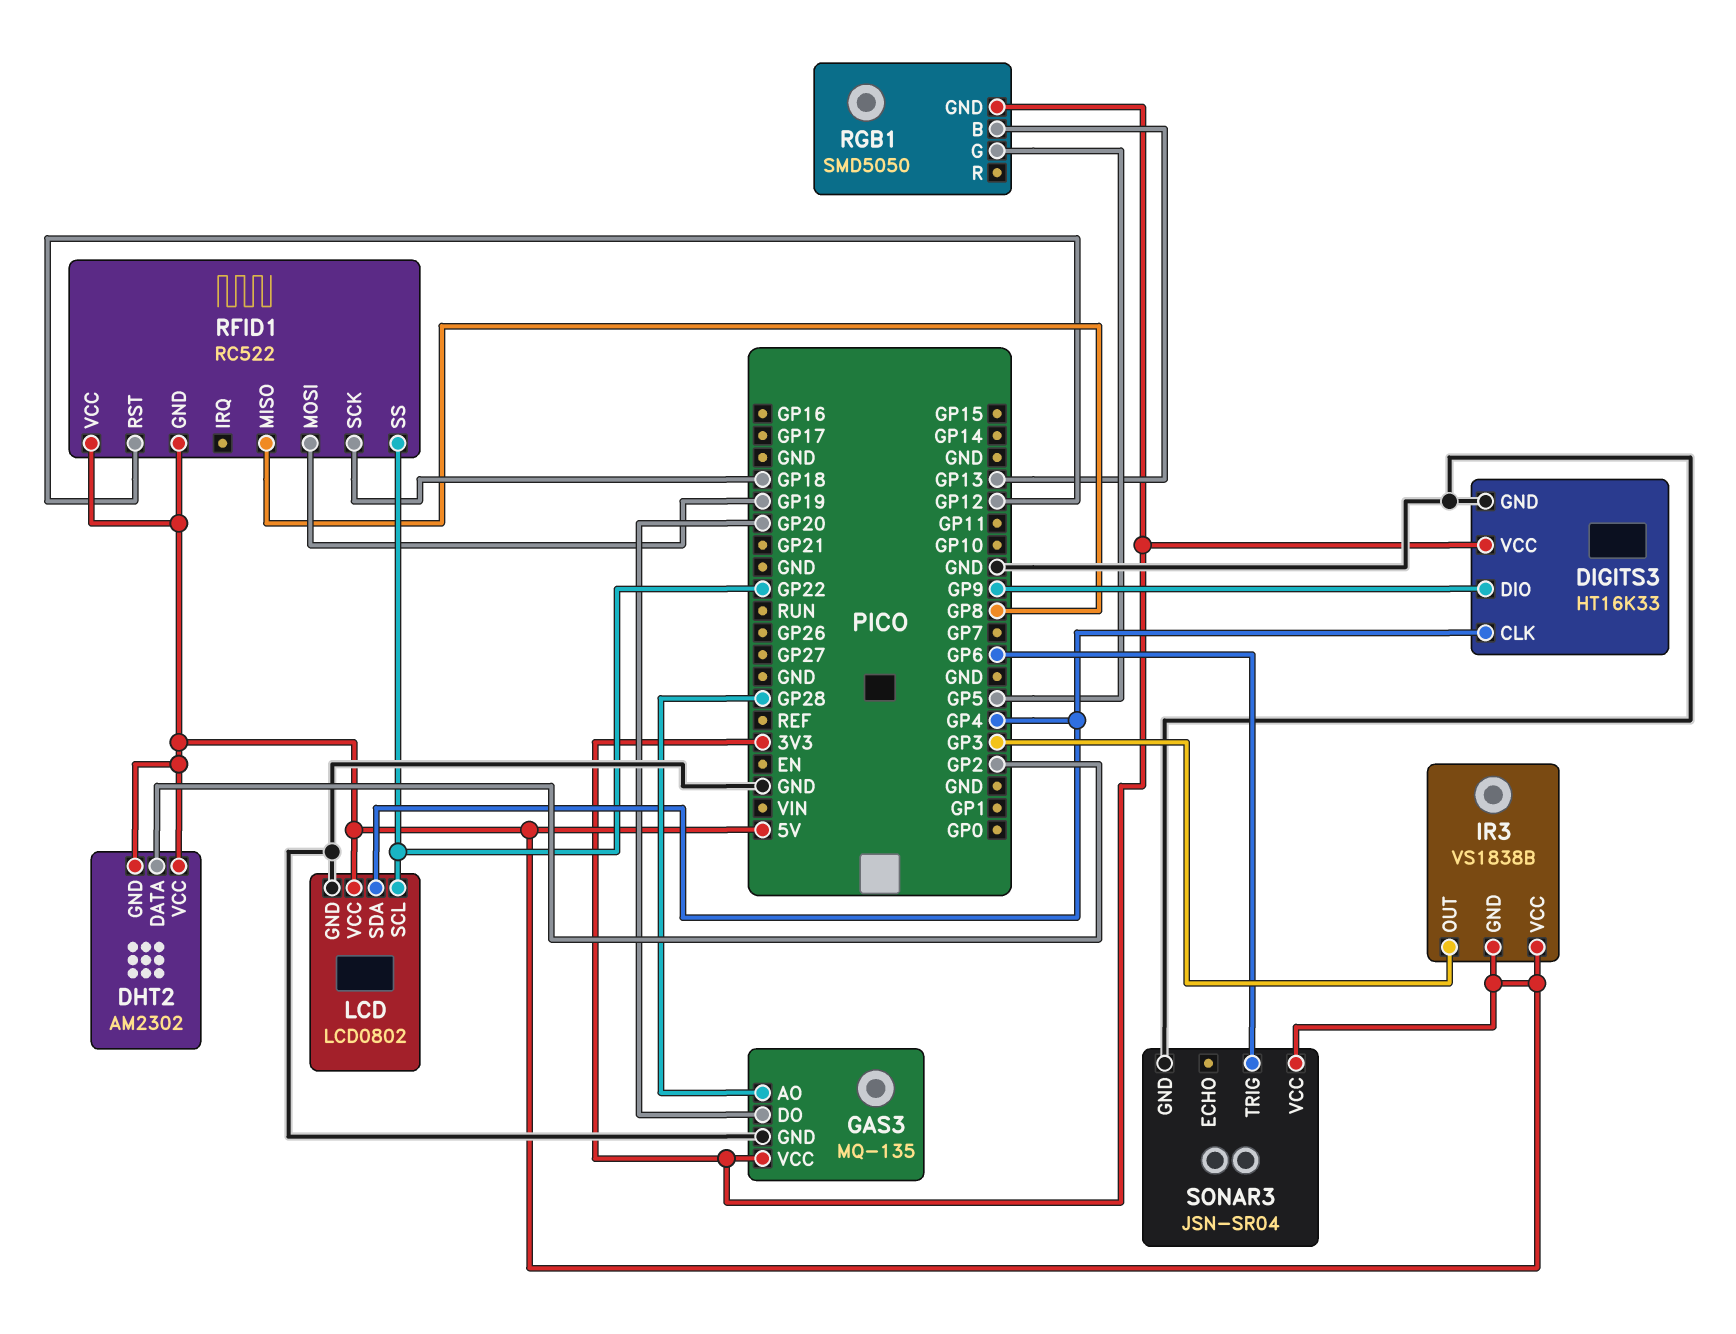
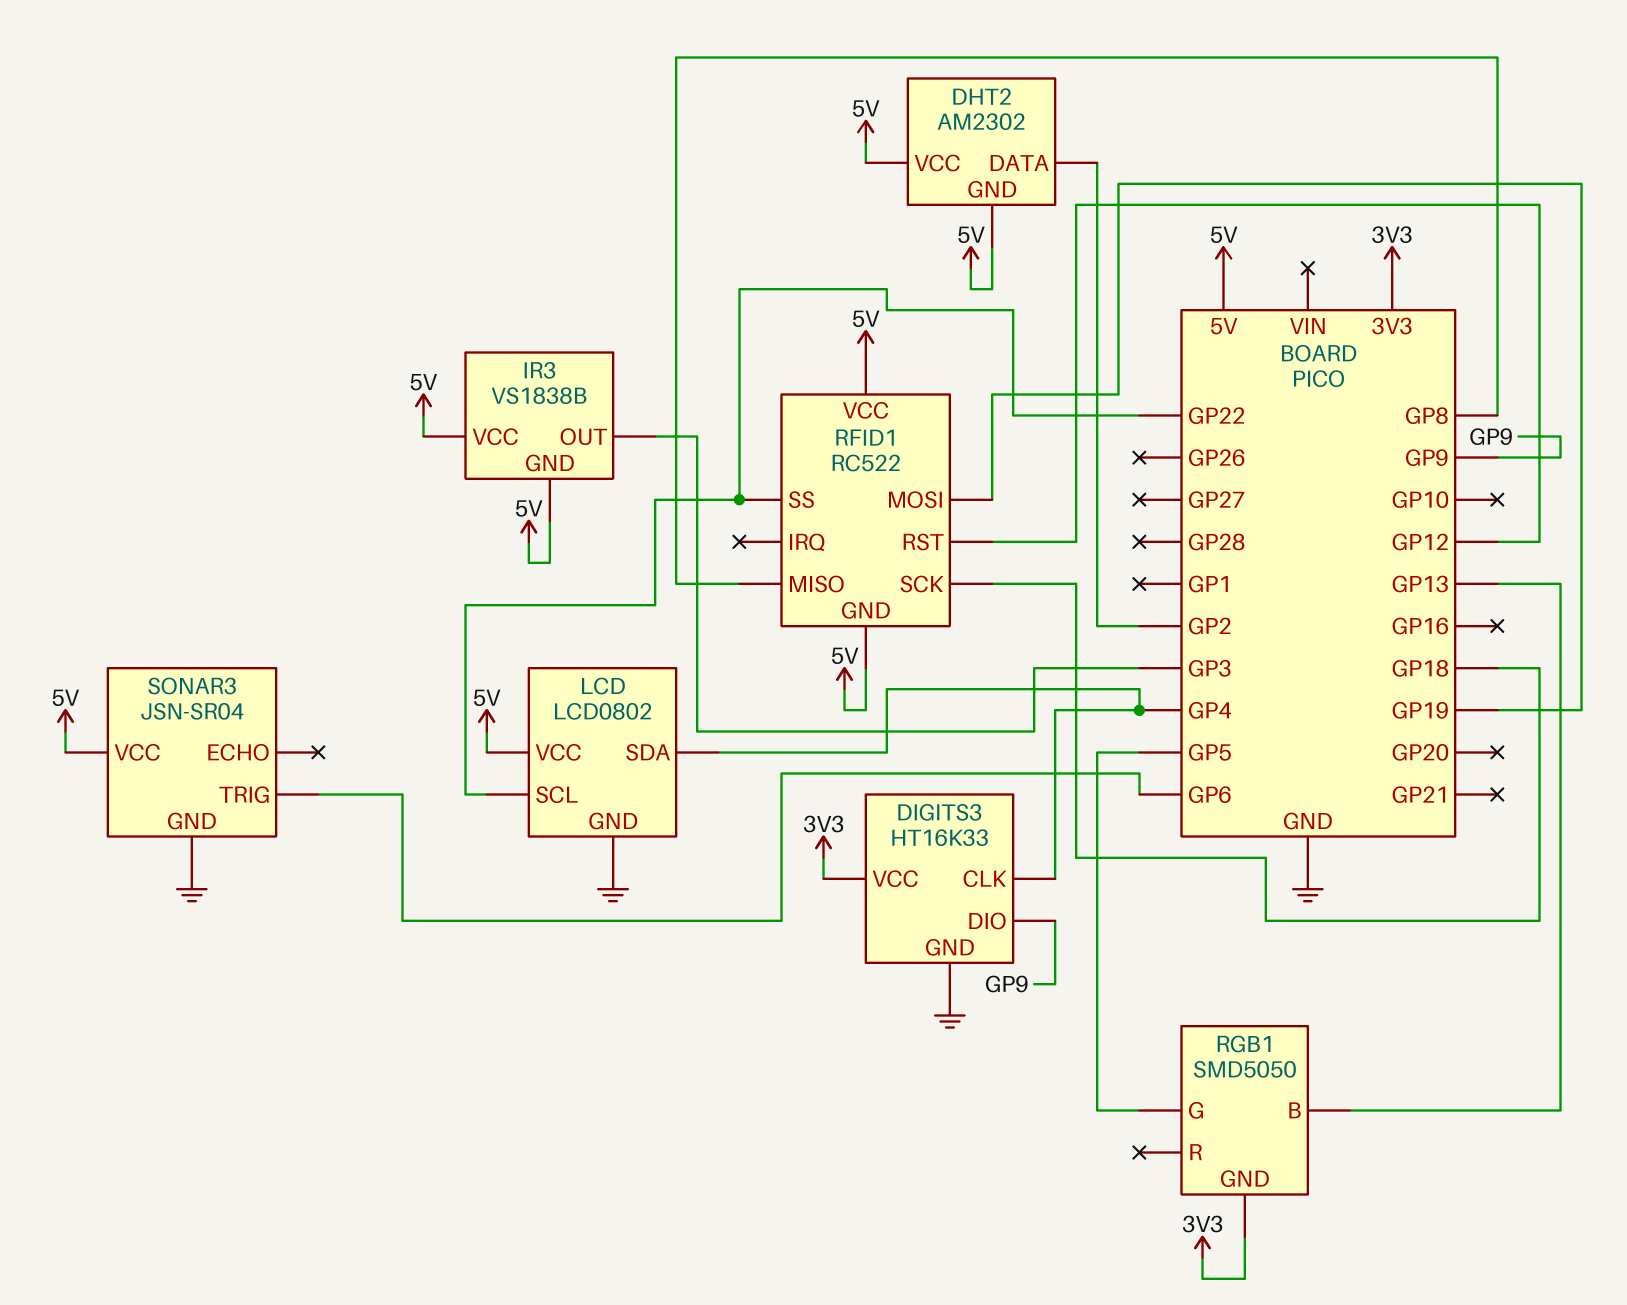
GAS3: MQ-135 -> none
GAS3 pin AO: GP28 -> none
GAS3 pin DO: GP20 -> none
GAS3 pin GND: GND -> none
GAS3 pin VCC: 3V3 -> none

